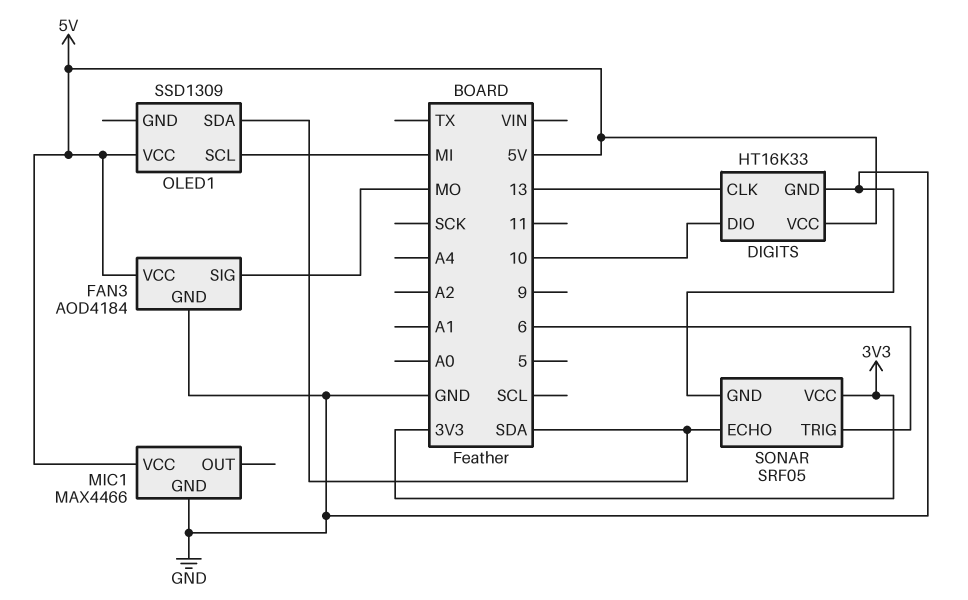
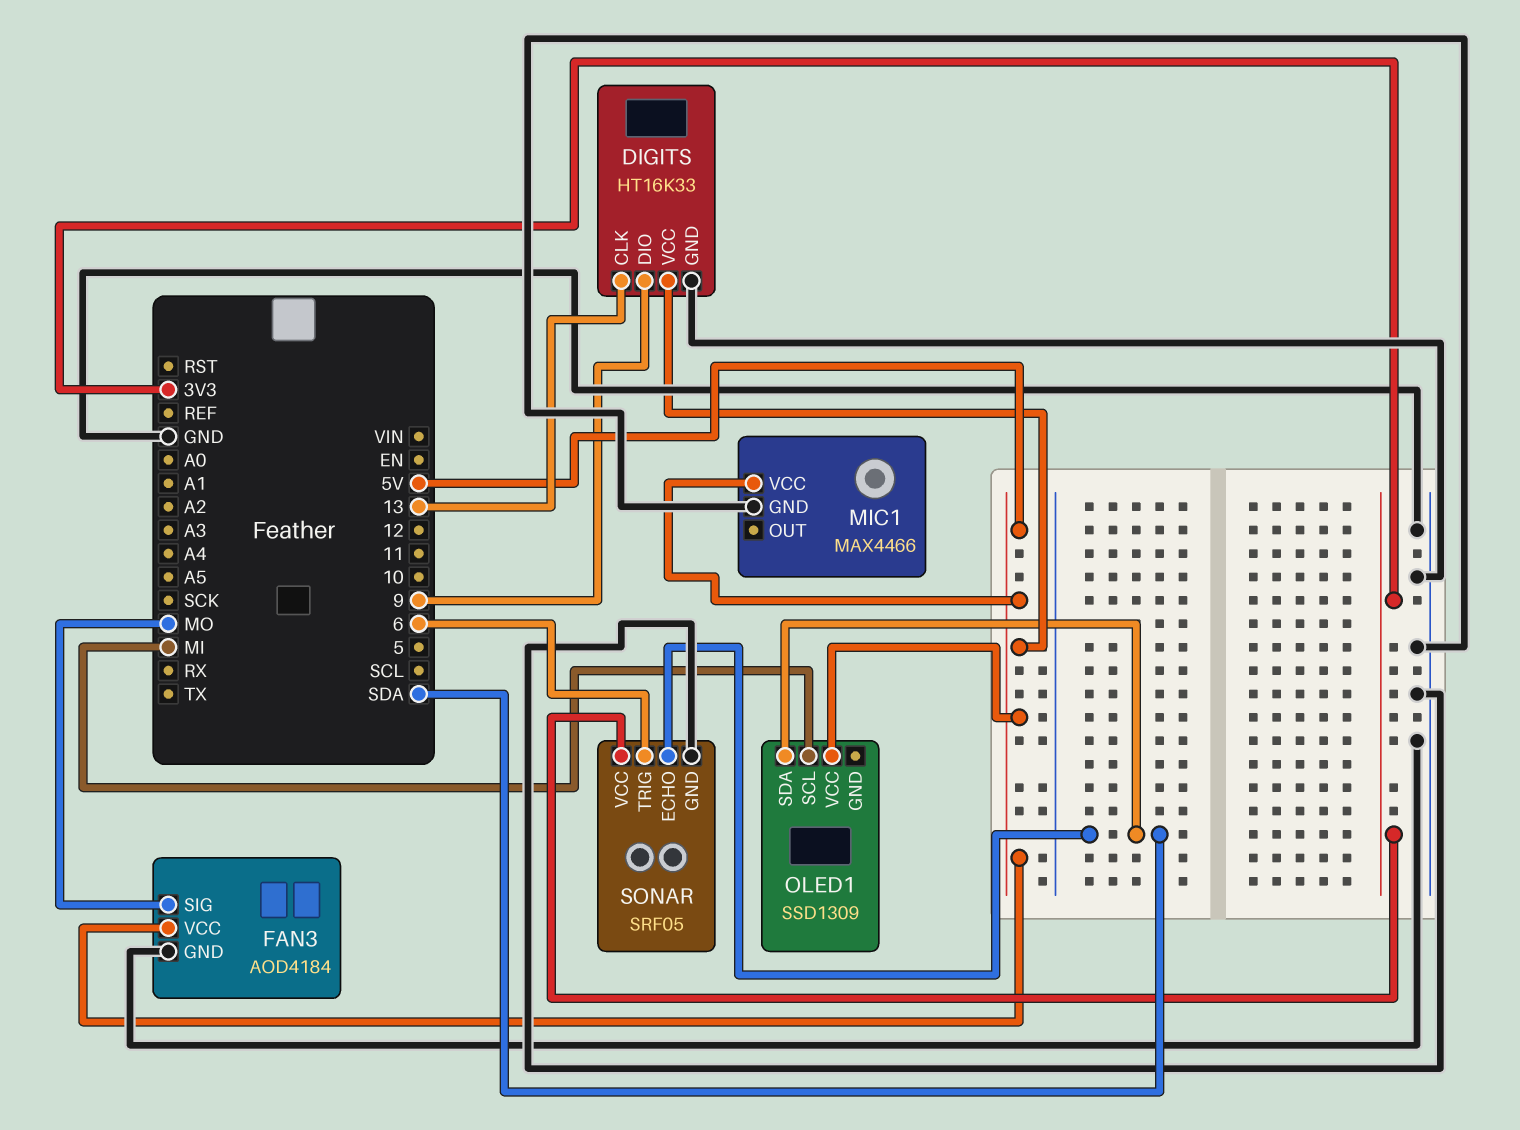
DIGITS pin DIO: 10 -> 9

